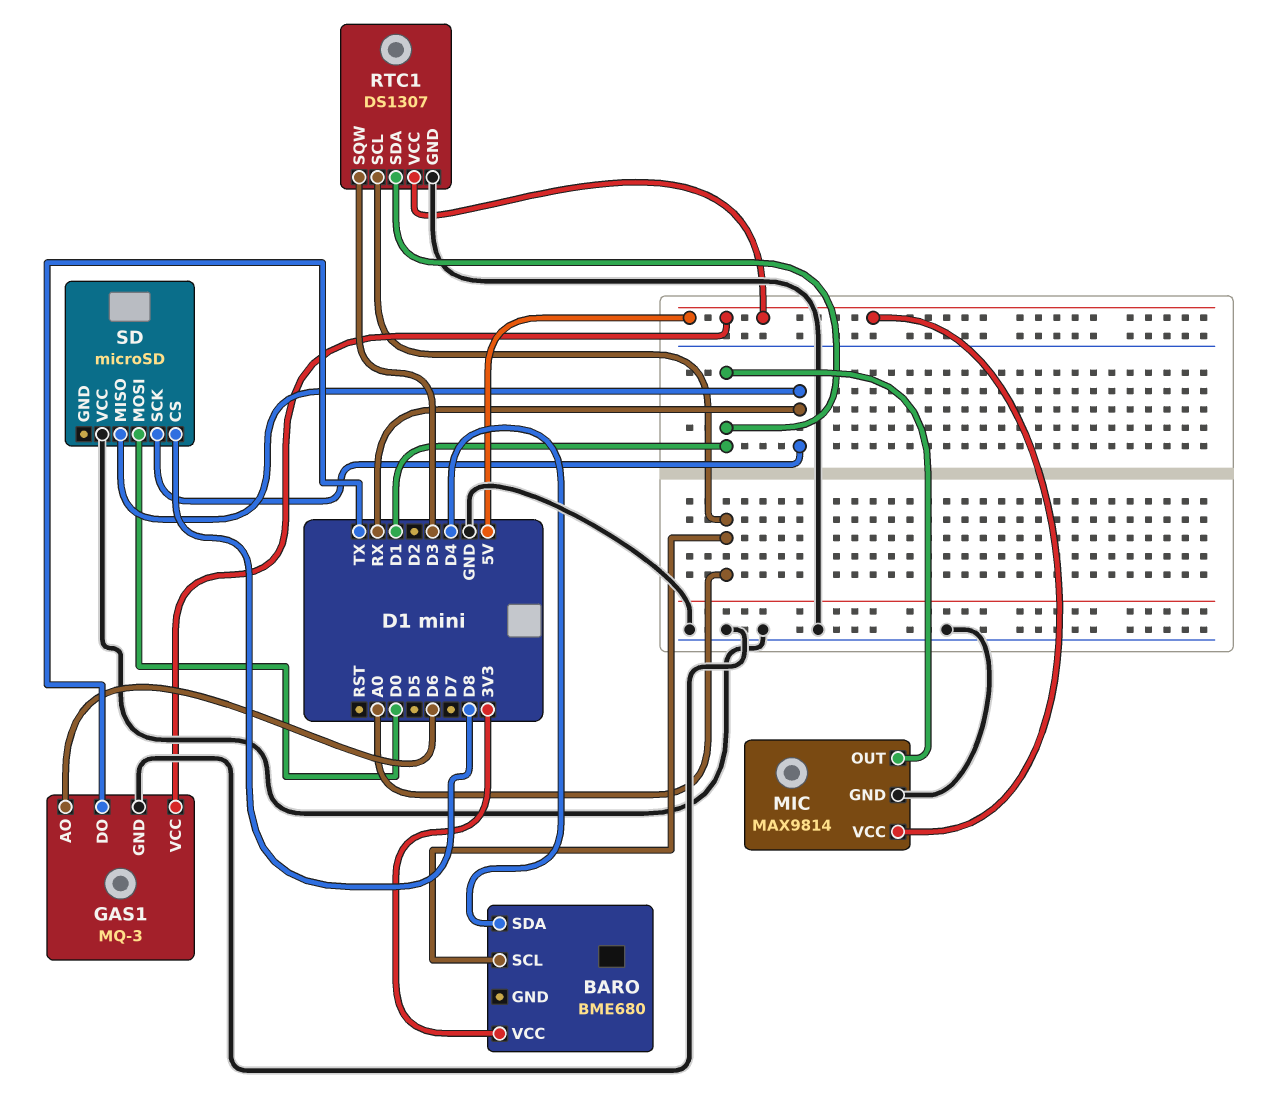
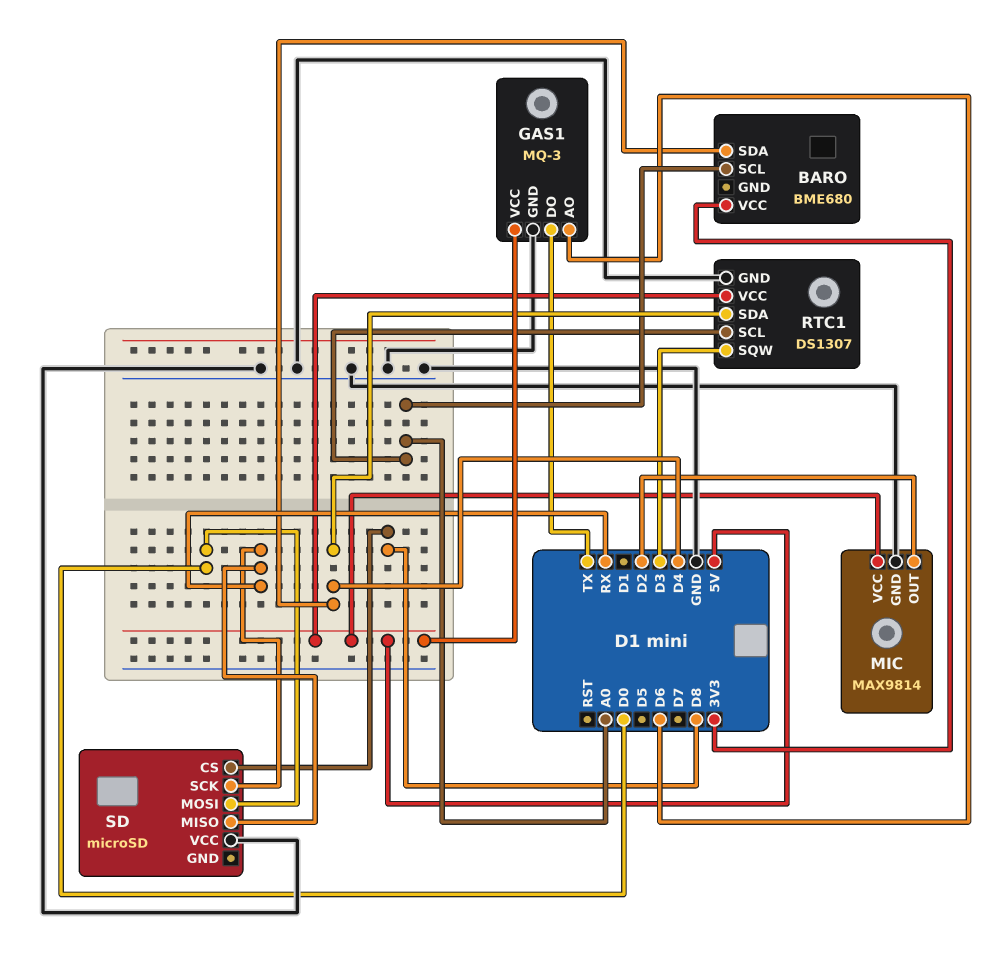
MIC pin OUT: D1 -> D2
RTC1 pin SDA: D1 -> D4

